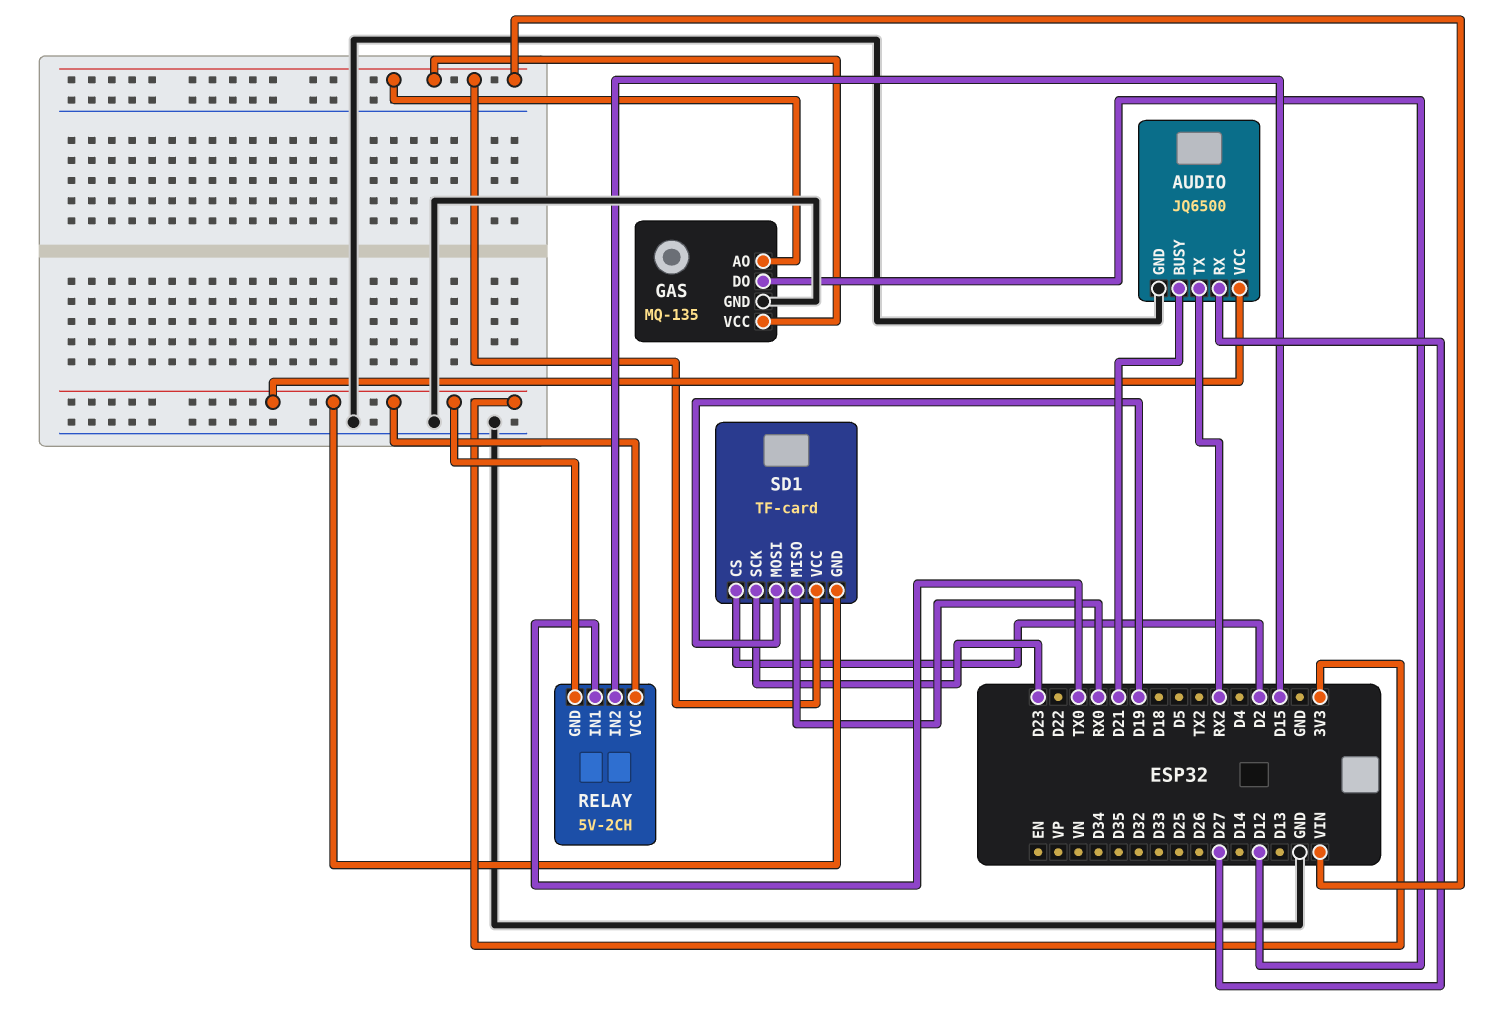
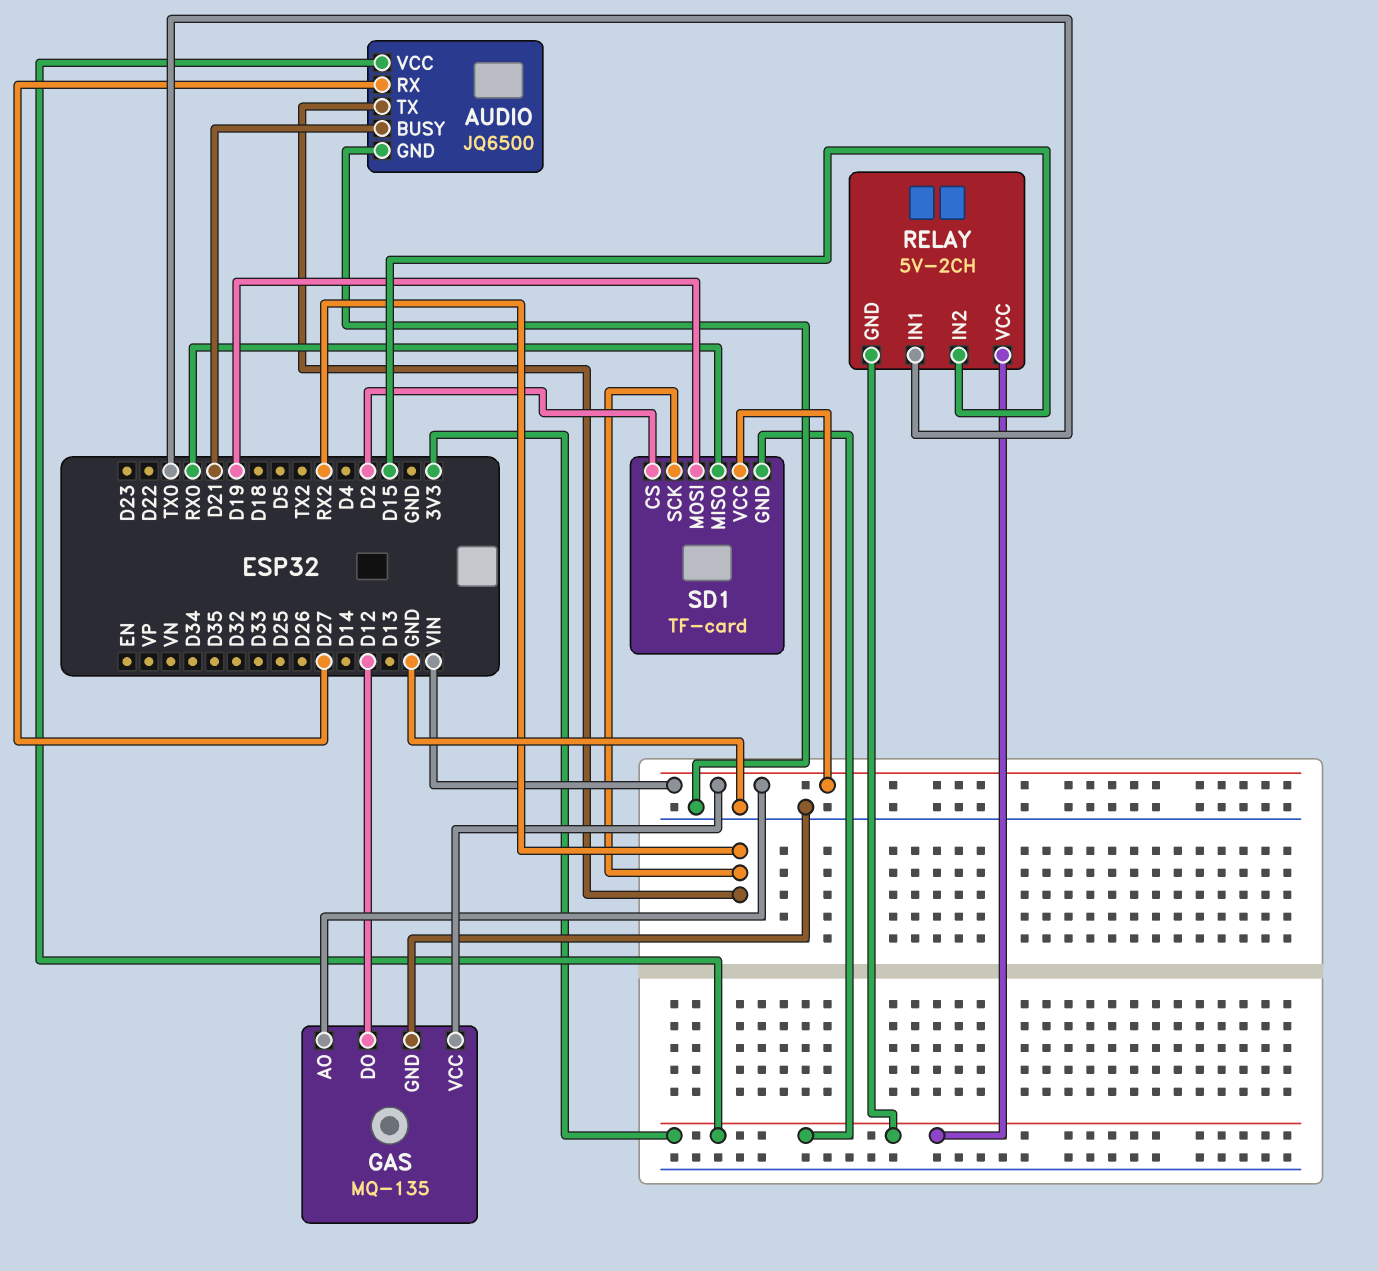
SD1 pin SCK: D23 -> RX2

